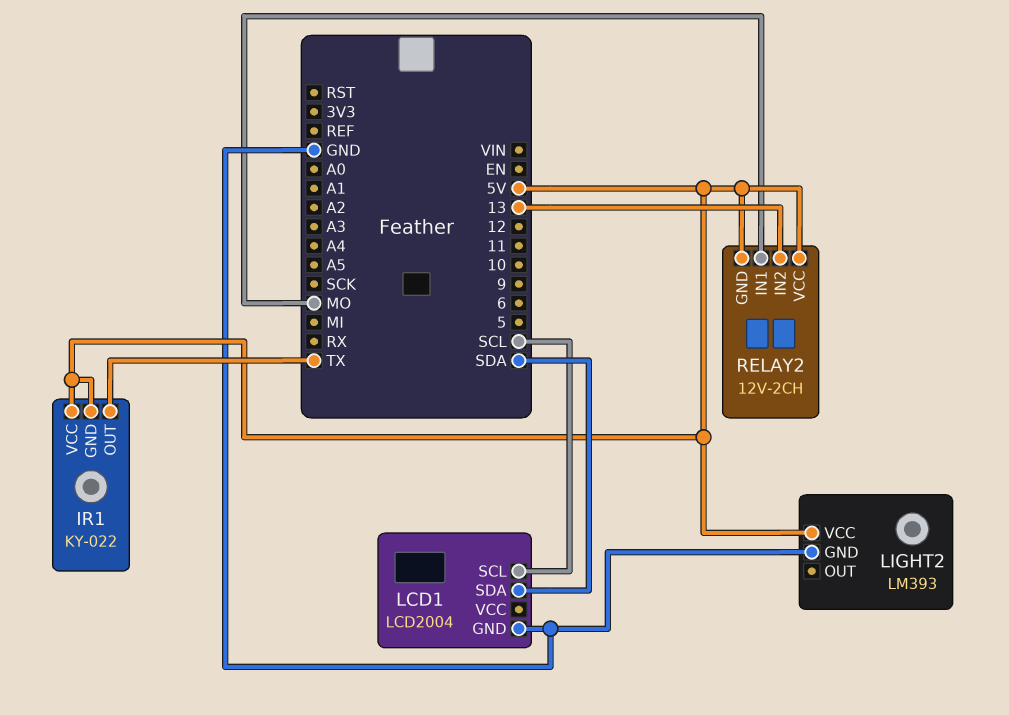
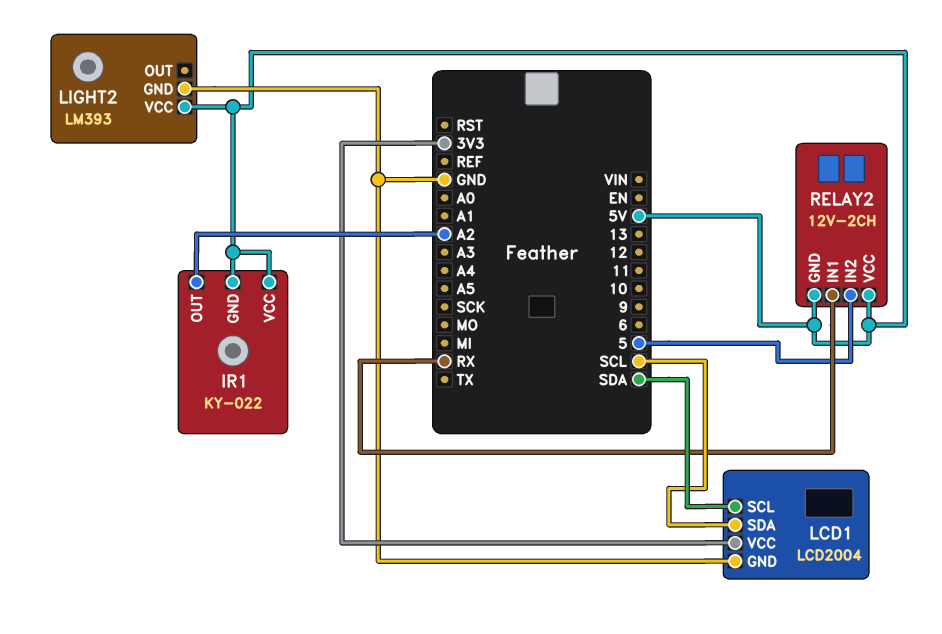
IR1 pin OUT: TX -> A2
LCD1 pin SCL: SCL -> SDA
LCD1 pin SDA: SDA -> SCL
LCD1 pin VCC: none -> 3V3
RELAY2 pin IN1: MO -> RX
RELAY2 pin IN2: 13 -> 5

